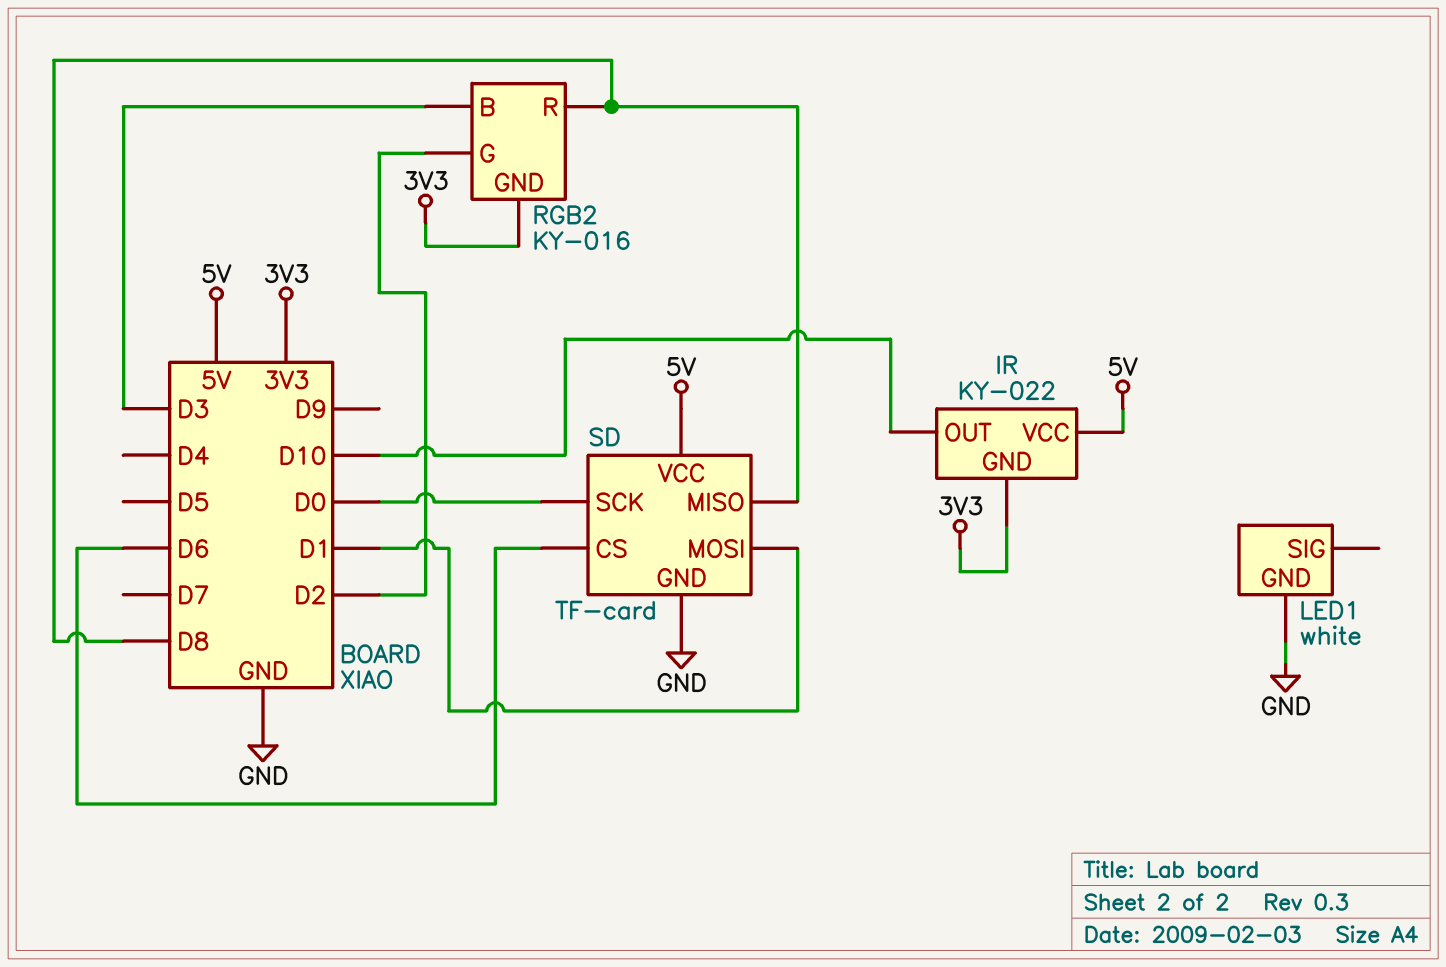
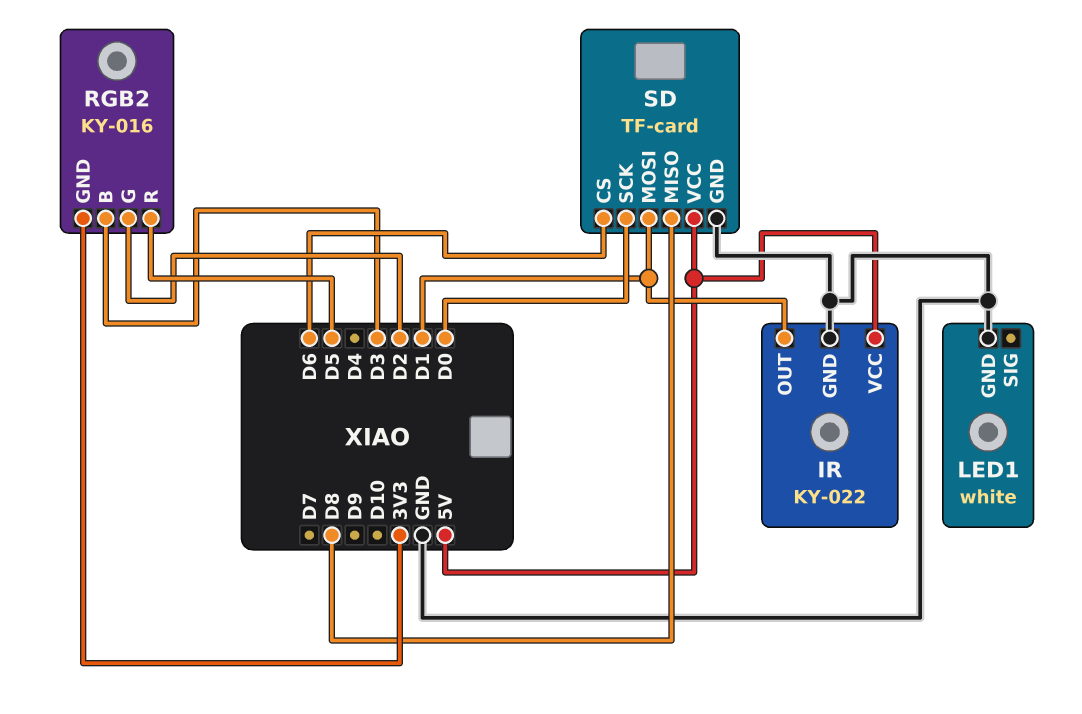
IR pin GND: 3V3 -> GND
IR pin OUT: D10 -> D1
RGB2 pin R: D8 -> D5

